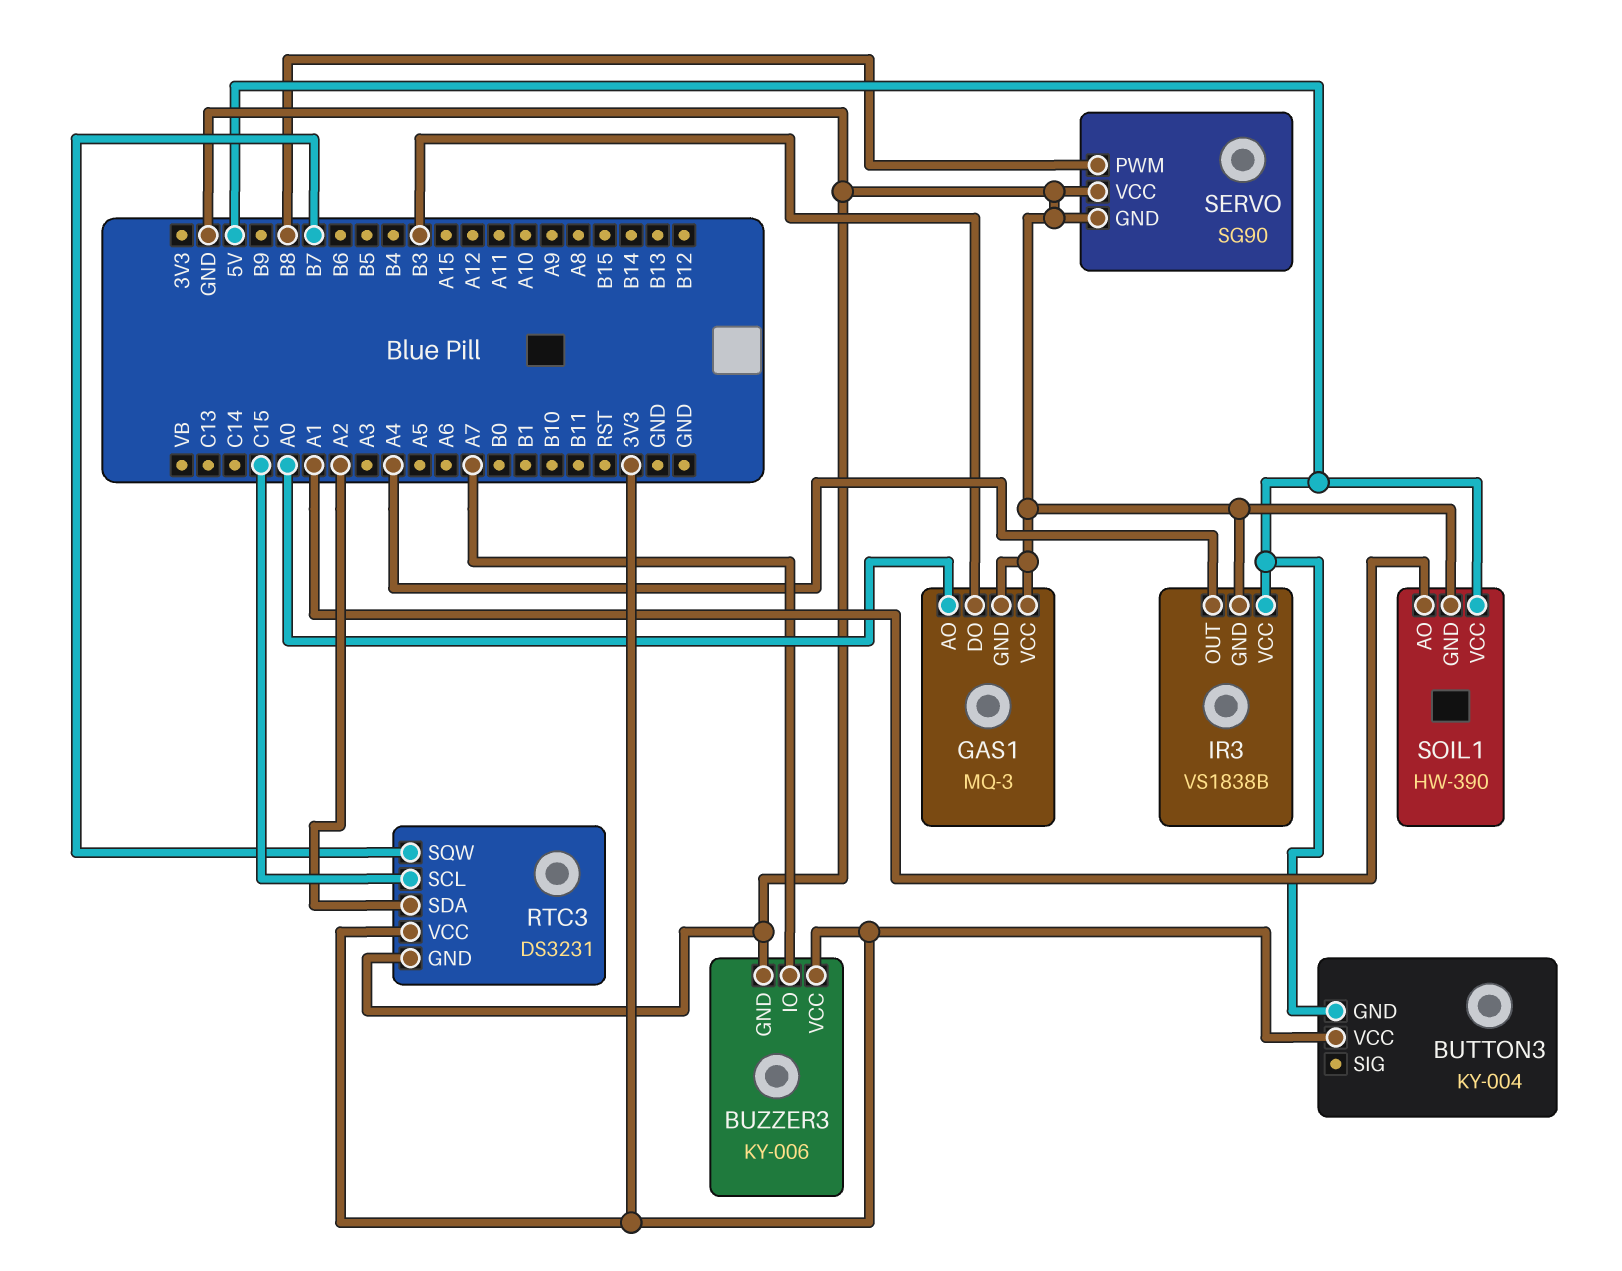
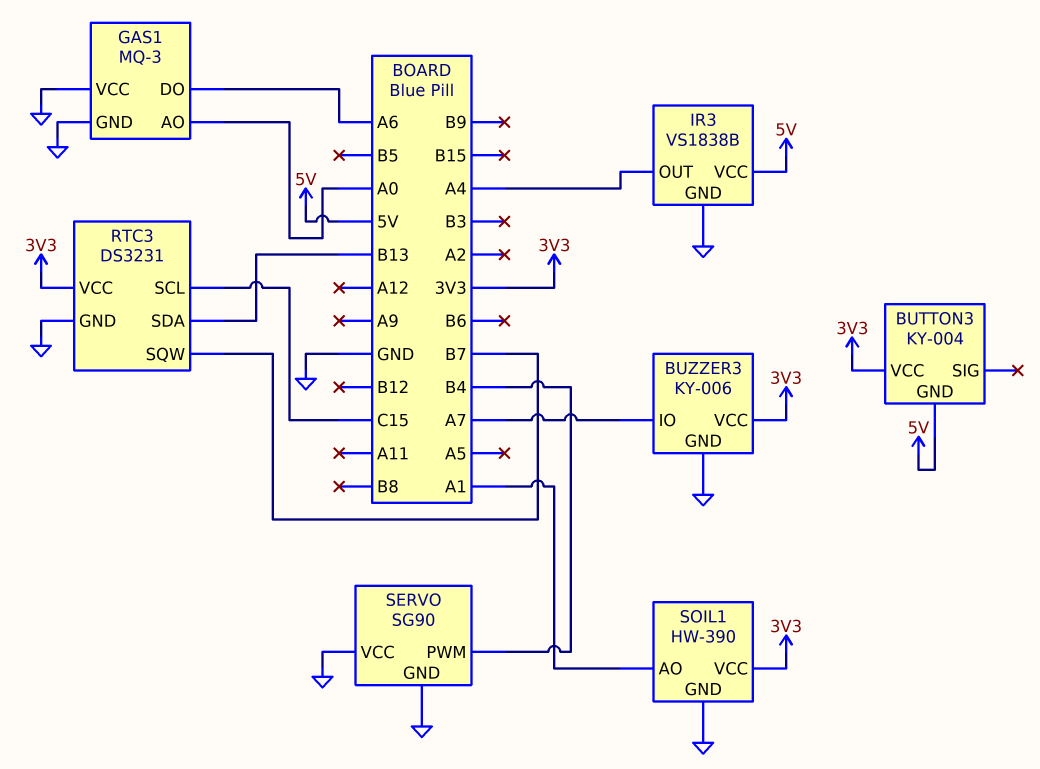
GAS1 pin DO: B3 -> A6
RTC3 pin SDA: A2 -> B13
SERVO pin PWM: B8 -> B4
SOIL1 pin VCC: 5V -> 3V3

